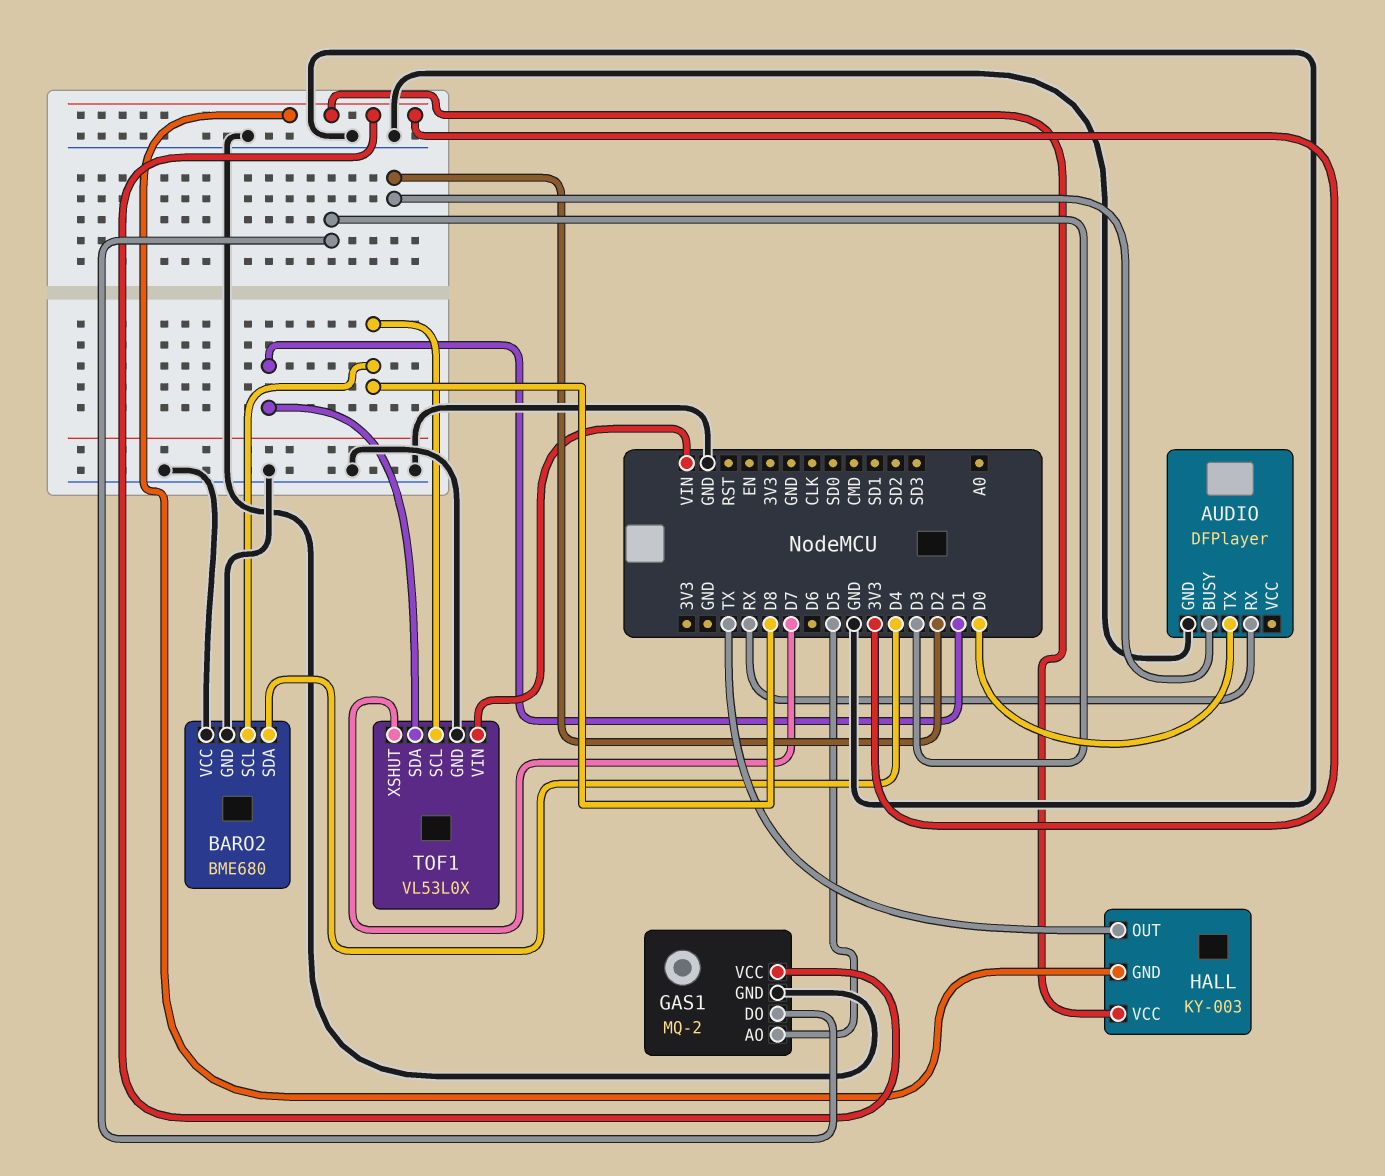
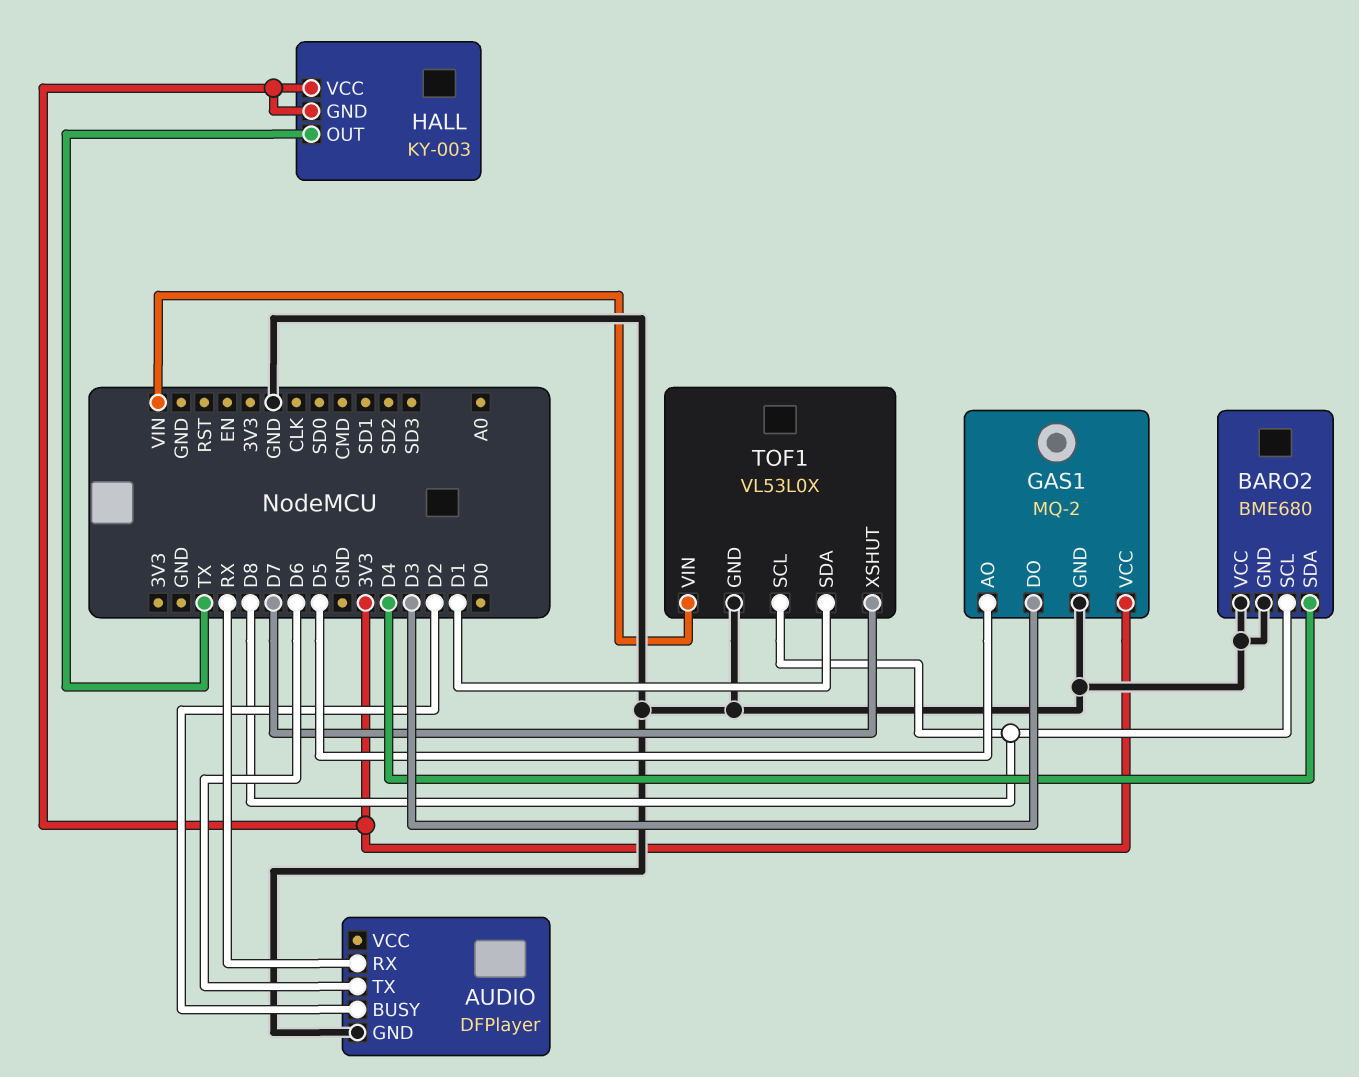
AUDIO pin TX: D0 -> D6

